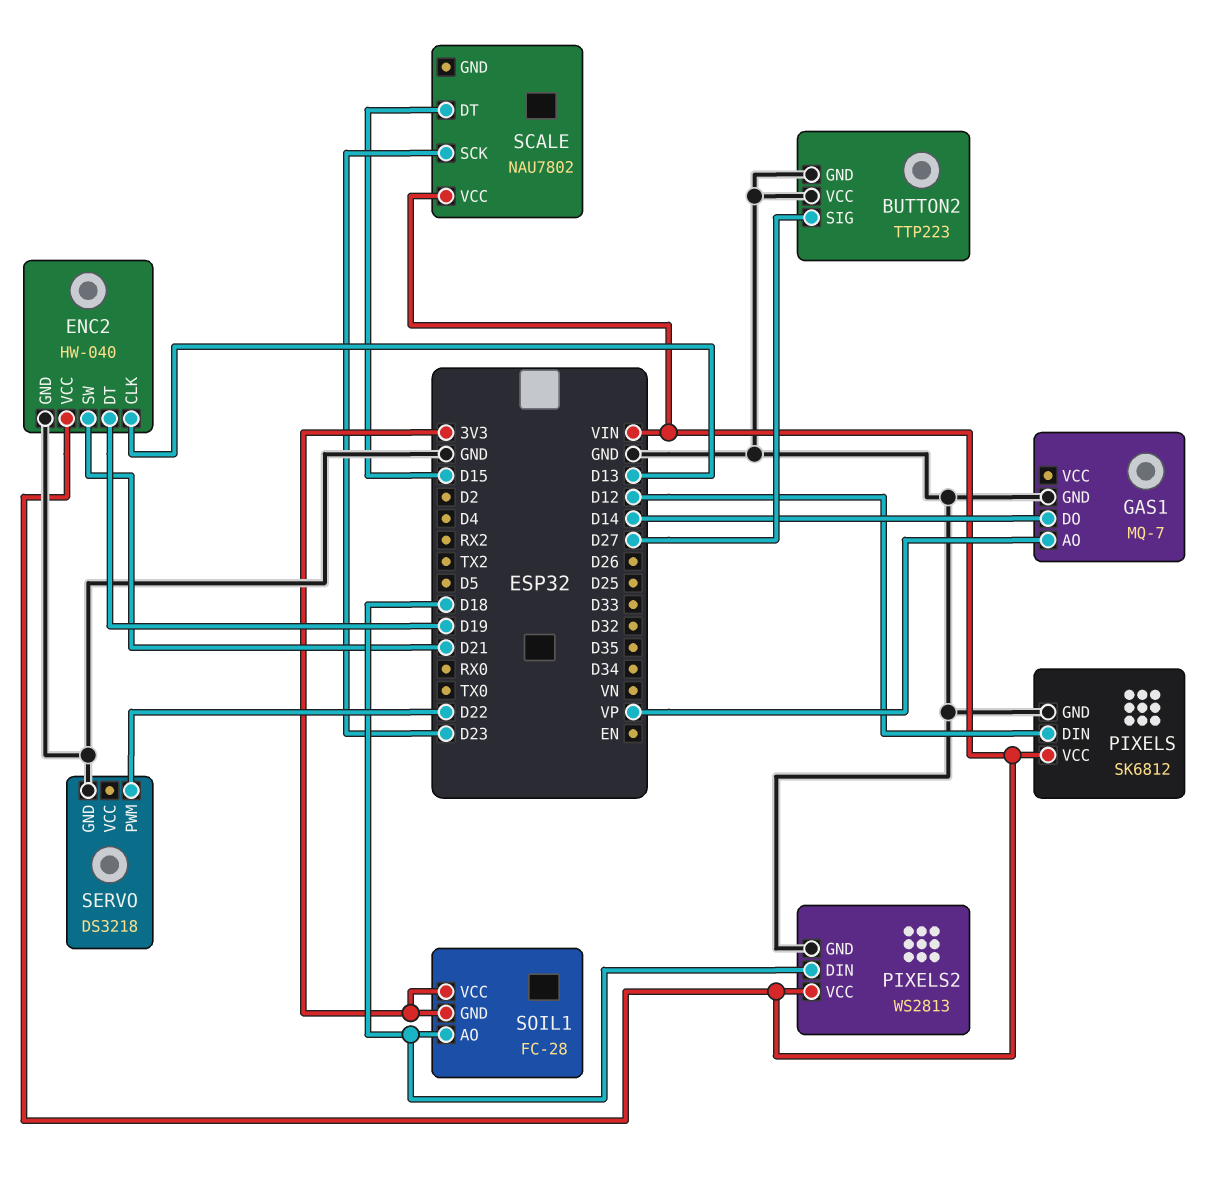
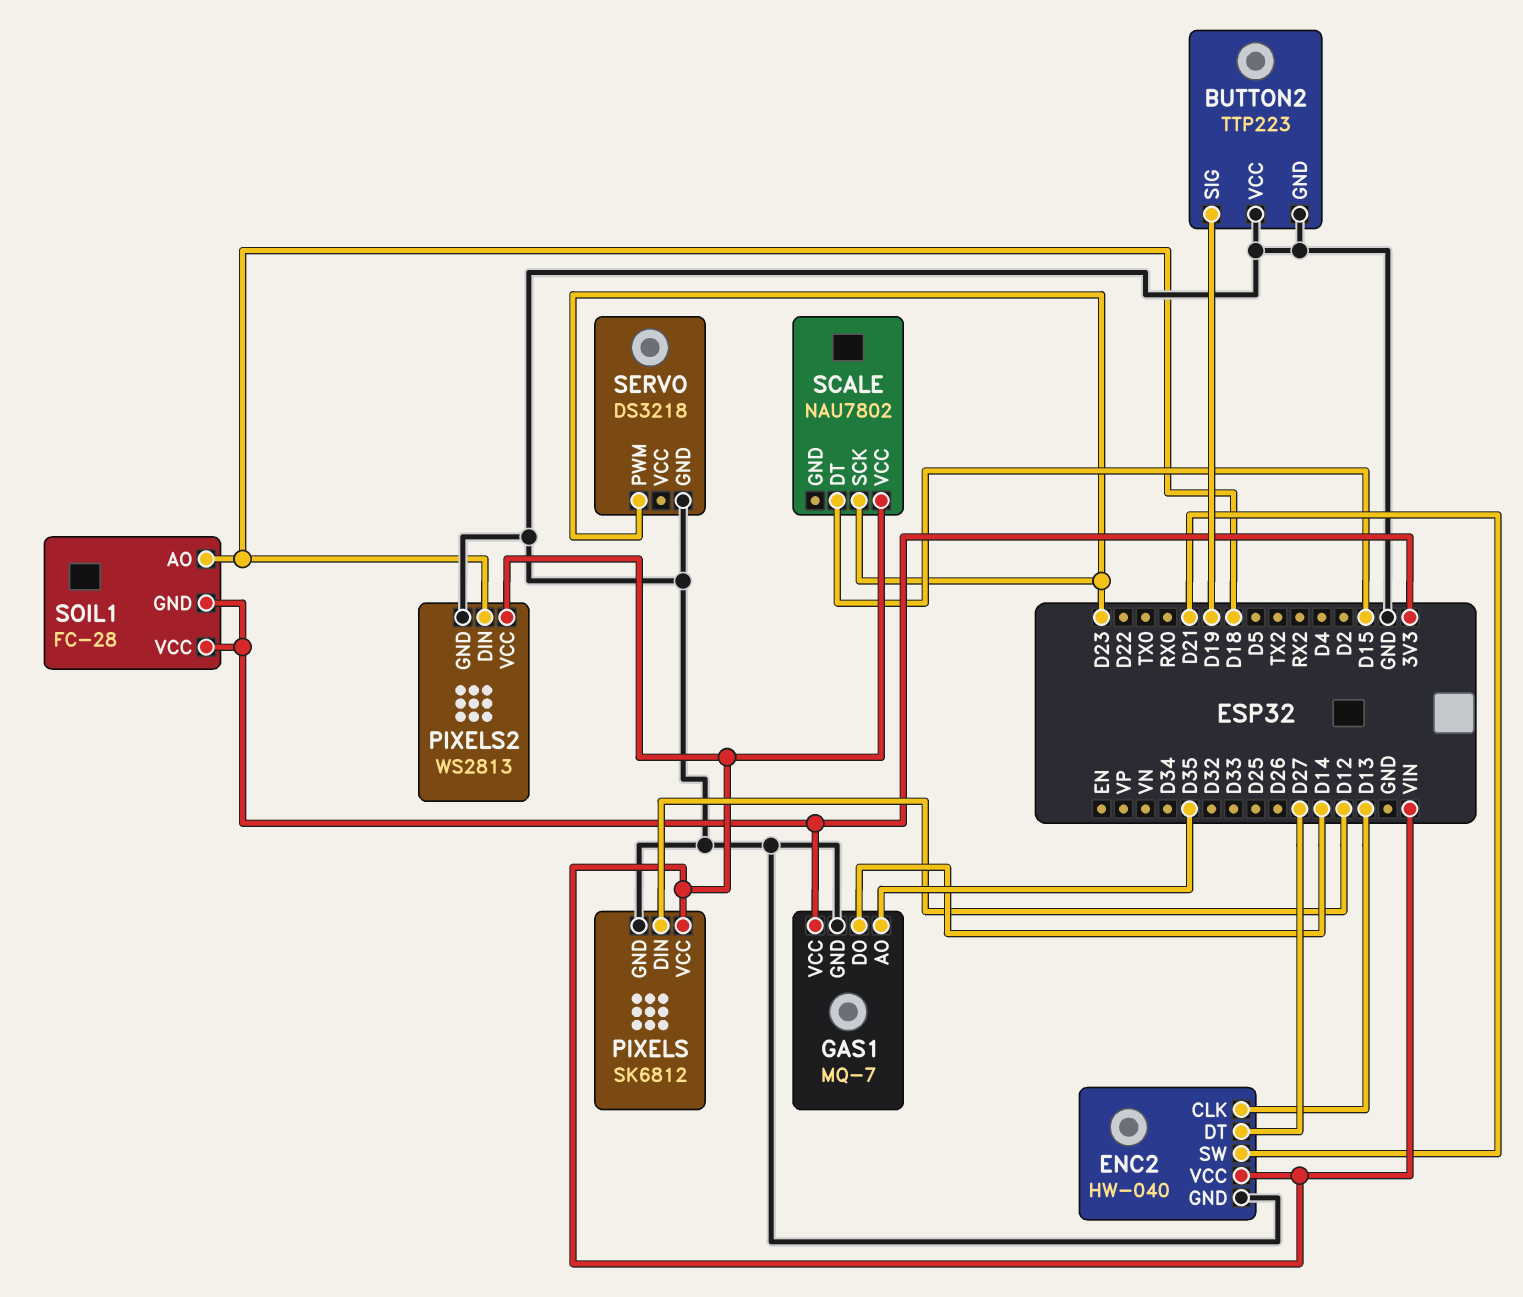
BUTTON2 pin SIG: D27 -> D19
ENC2 pin DT: D19 -> D27
GAS1 pin AO: VP -> D35
GAS1 pin VCC: none -> 3V3
SERVO pin PWM: D22 -> D23

